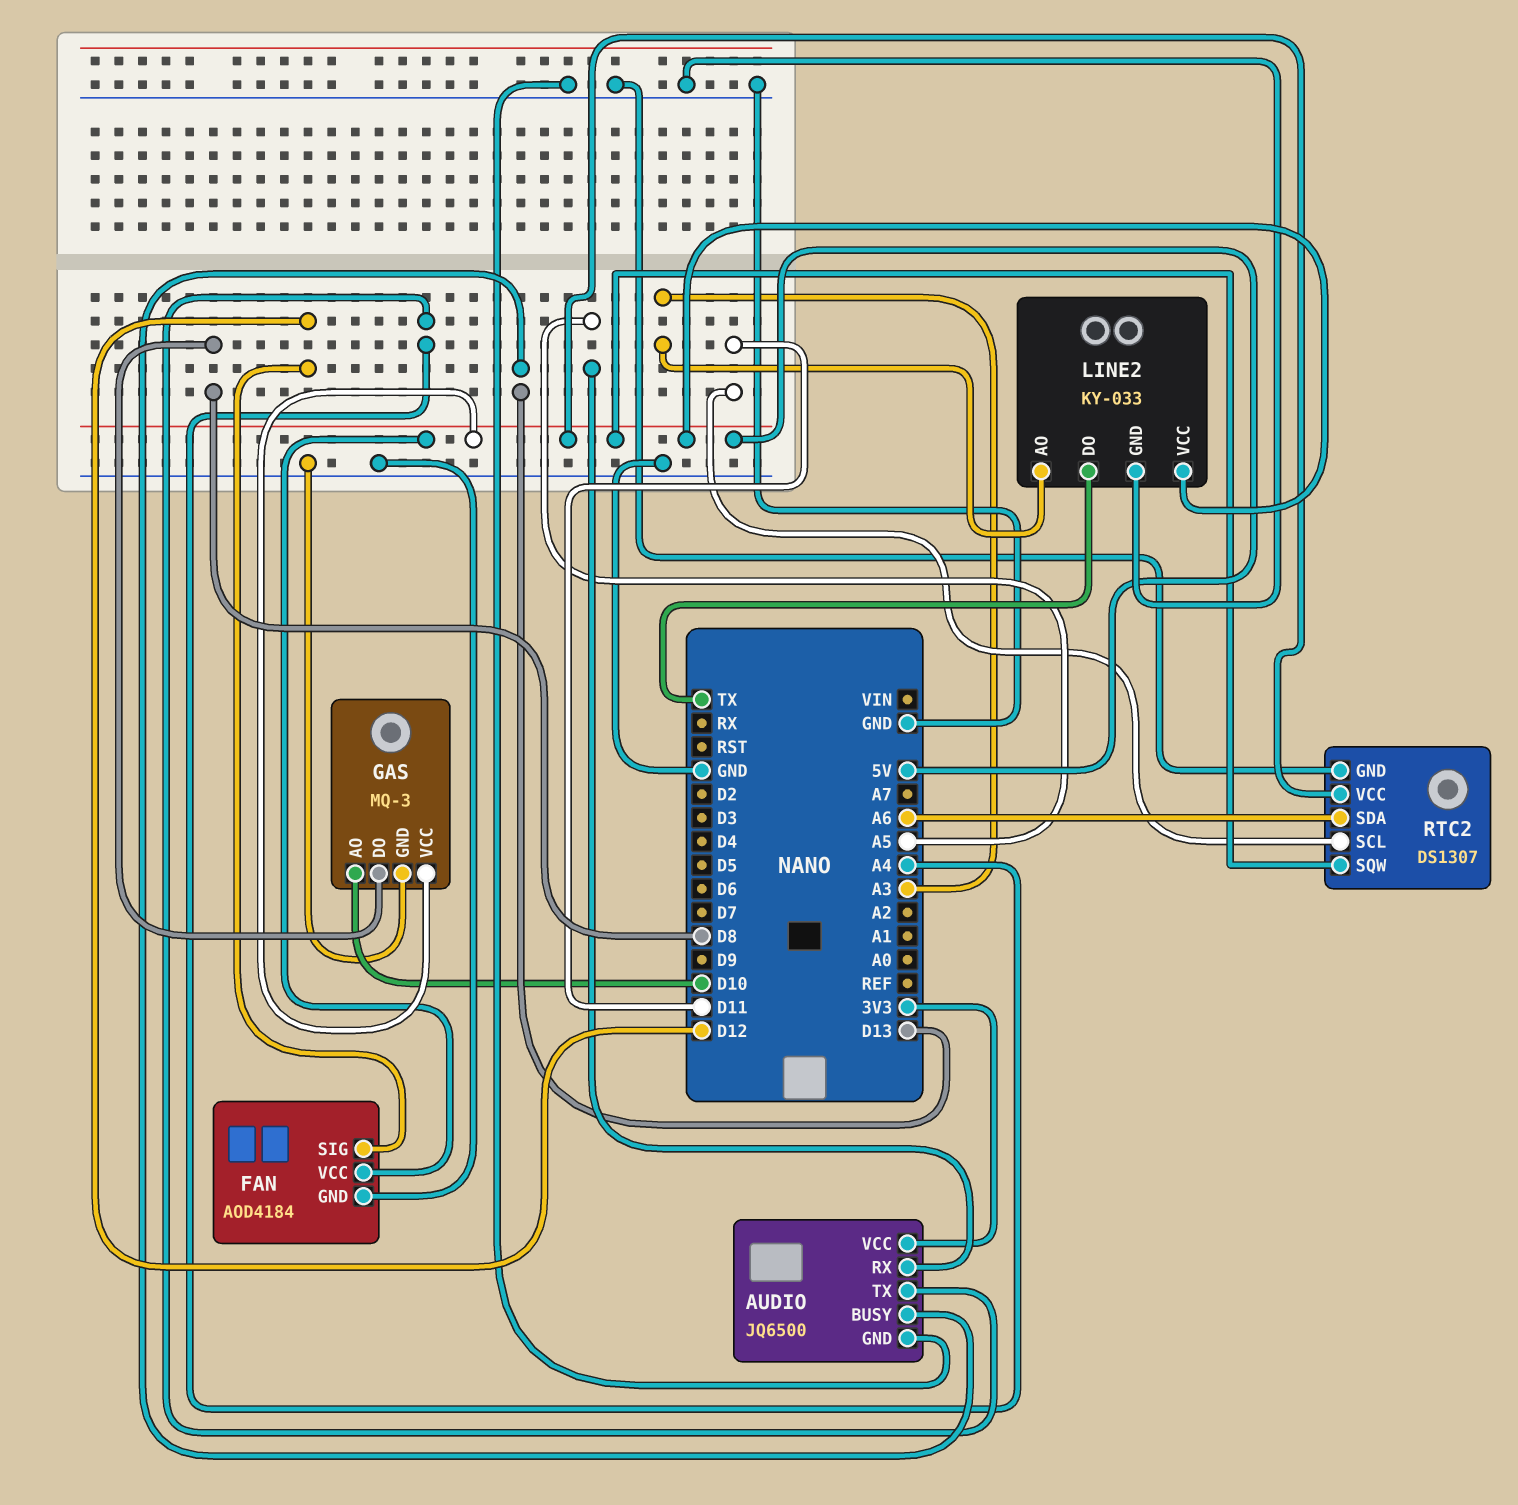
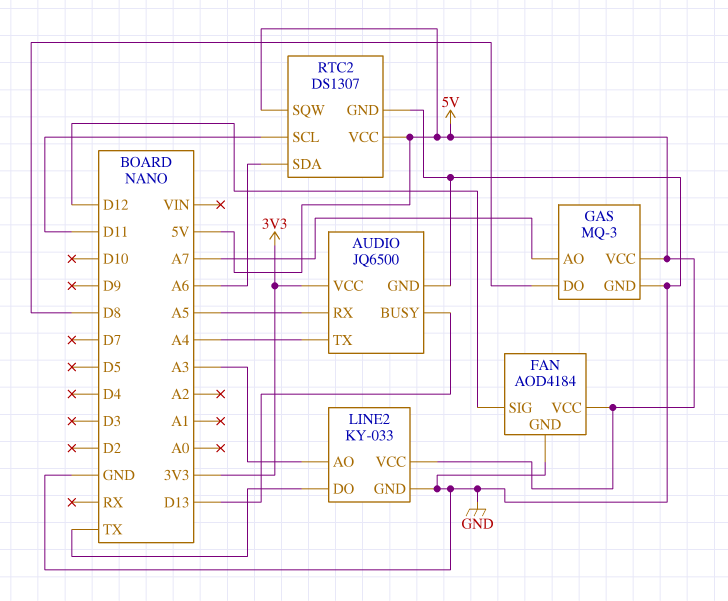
GAS pin AO: D10 -> A7

